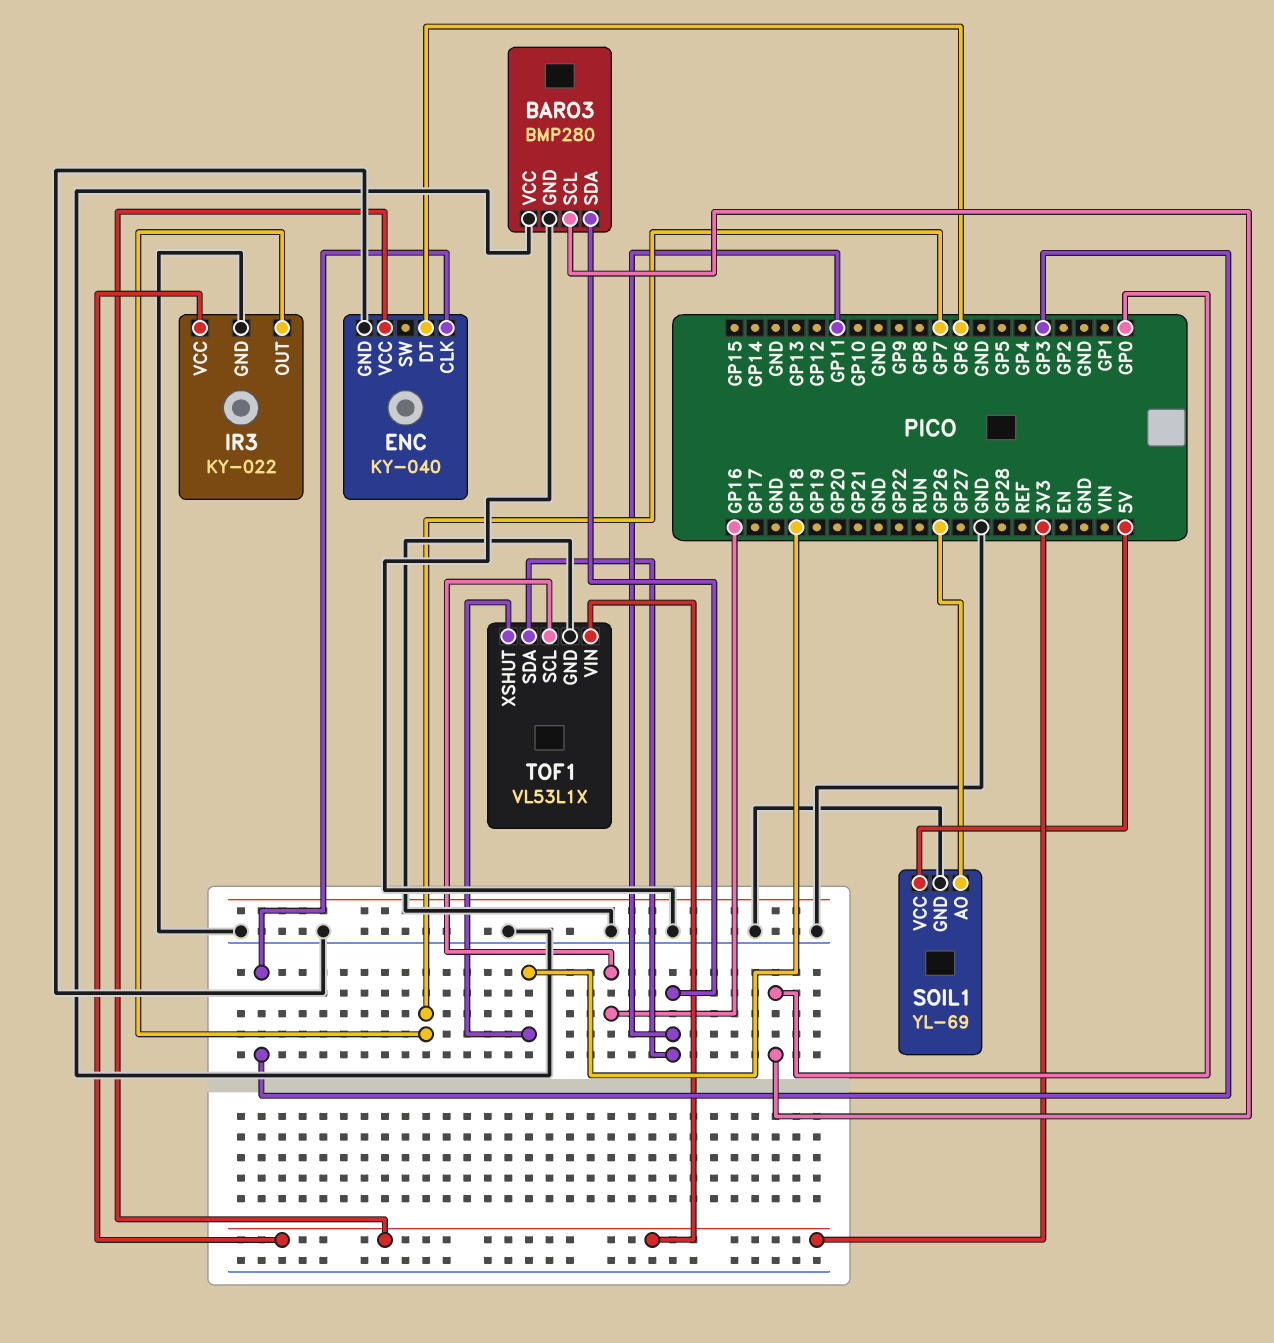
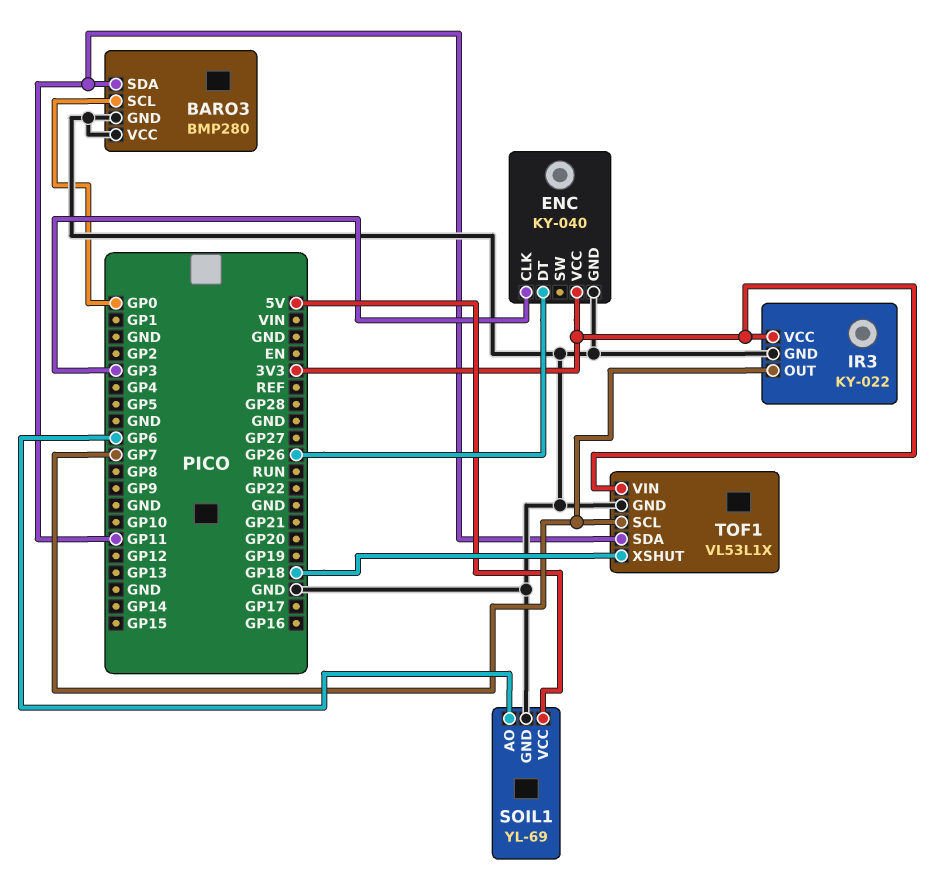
ENC pin DT: GP6 -> GP26
SOIL1 pin AO: GP26 -> GP6
TOF1 pin SCL: GP16 -> GP7

